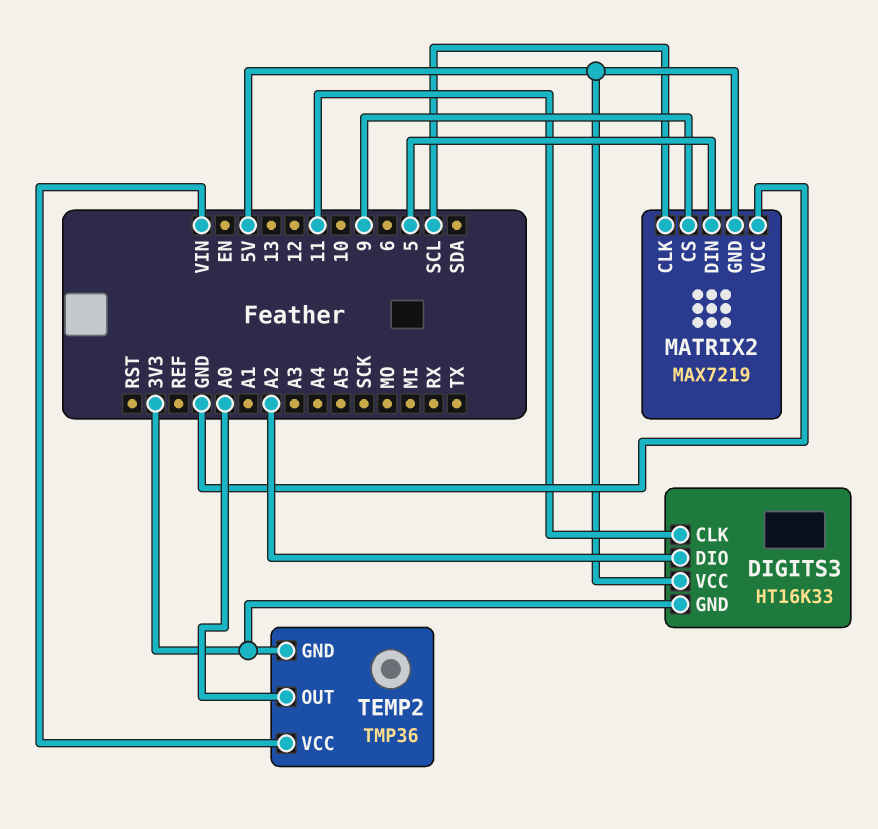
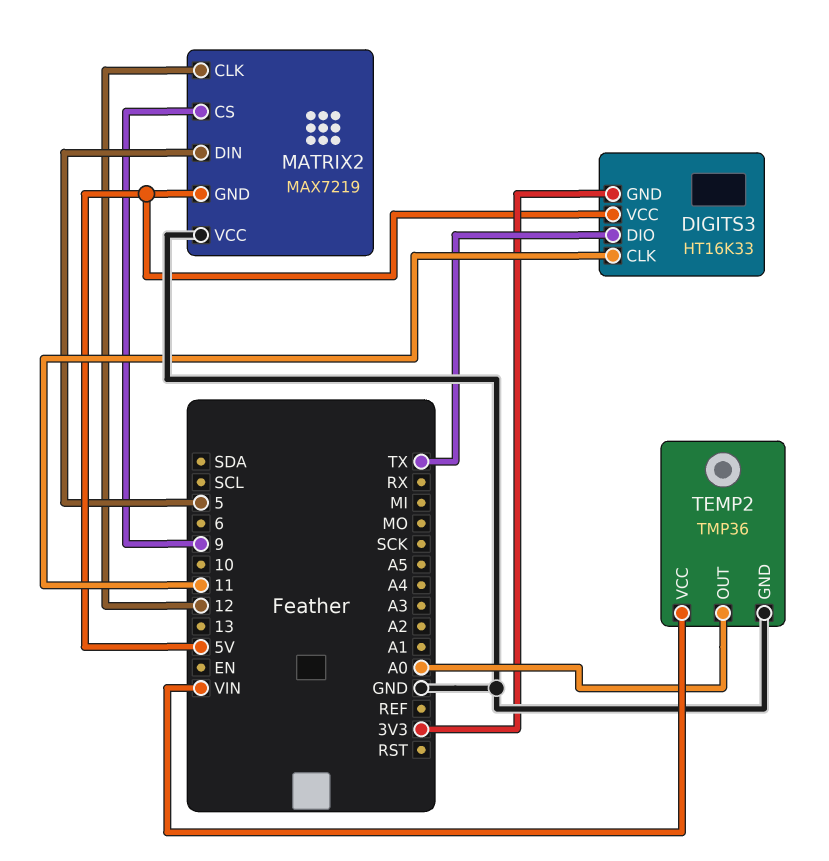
DIGITS3 pin DIO: A2 -> TX
MATRIX2 pin CLK: SCL -> 12
TEMP2 pin GND: 3V3 -> GND

